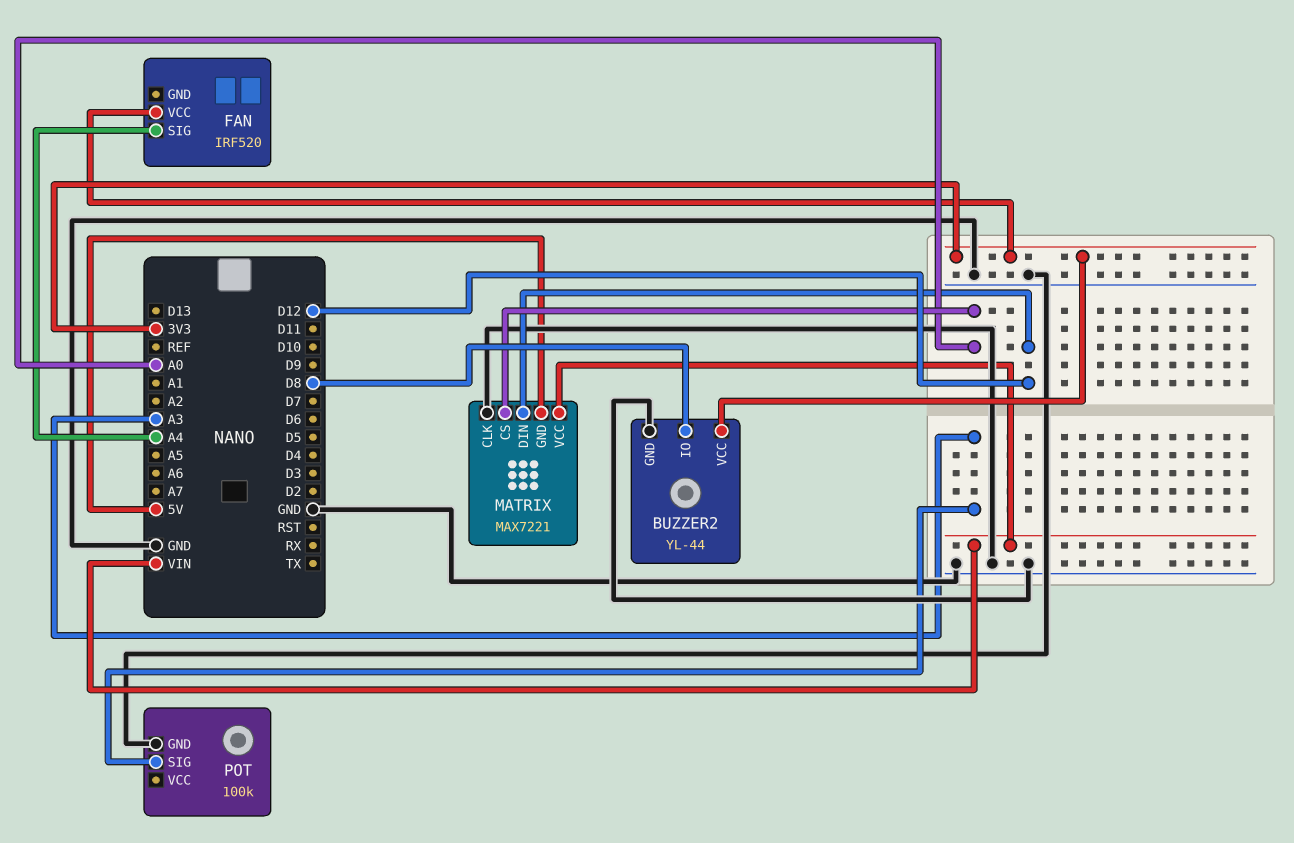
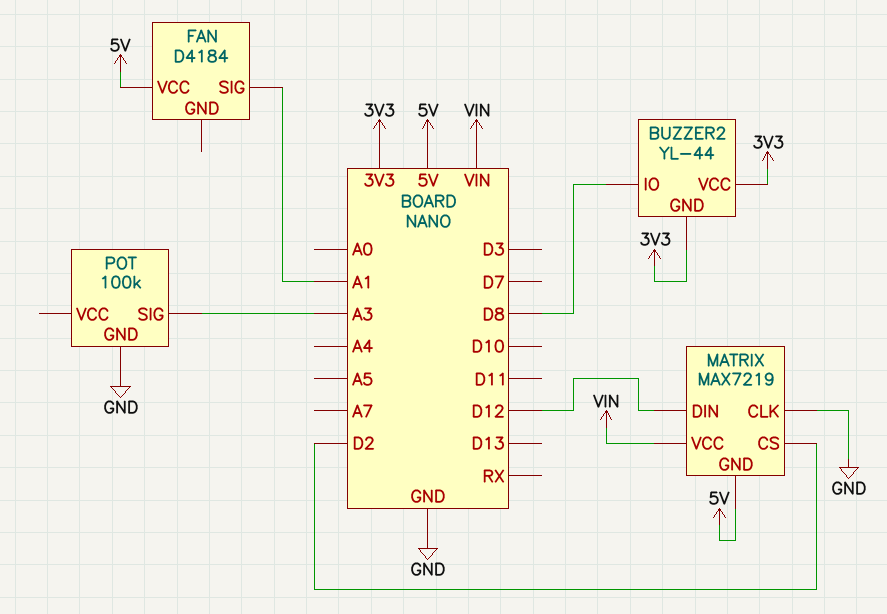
BUZZER2 pin GND: GND -> 3V3
FAN: IRF520 -> D4184
FAN pin SIG: A4 -> A1
FAN pin VCC: 3V3 -> 5V
MATRIX: MAX7221 -> MAX7219
MATRIX pin CS: A0 -> D2

